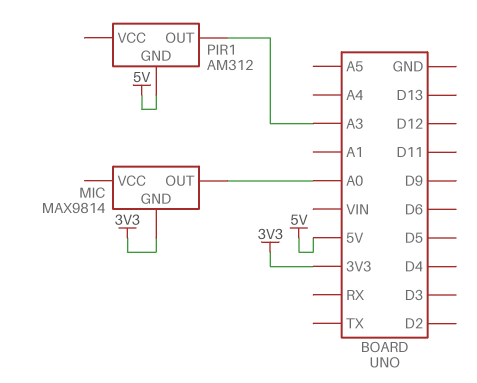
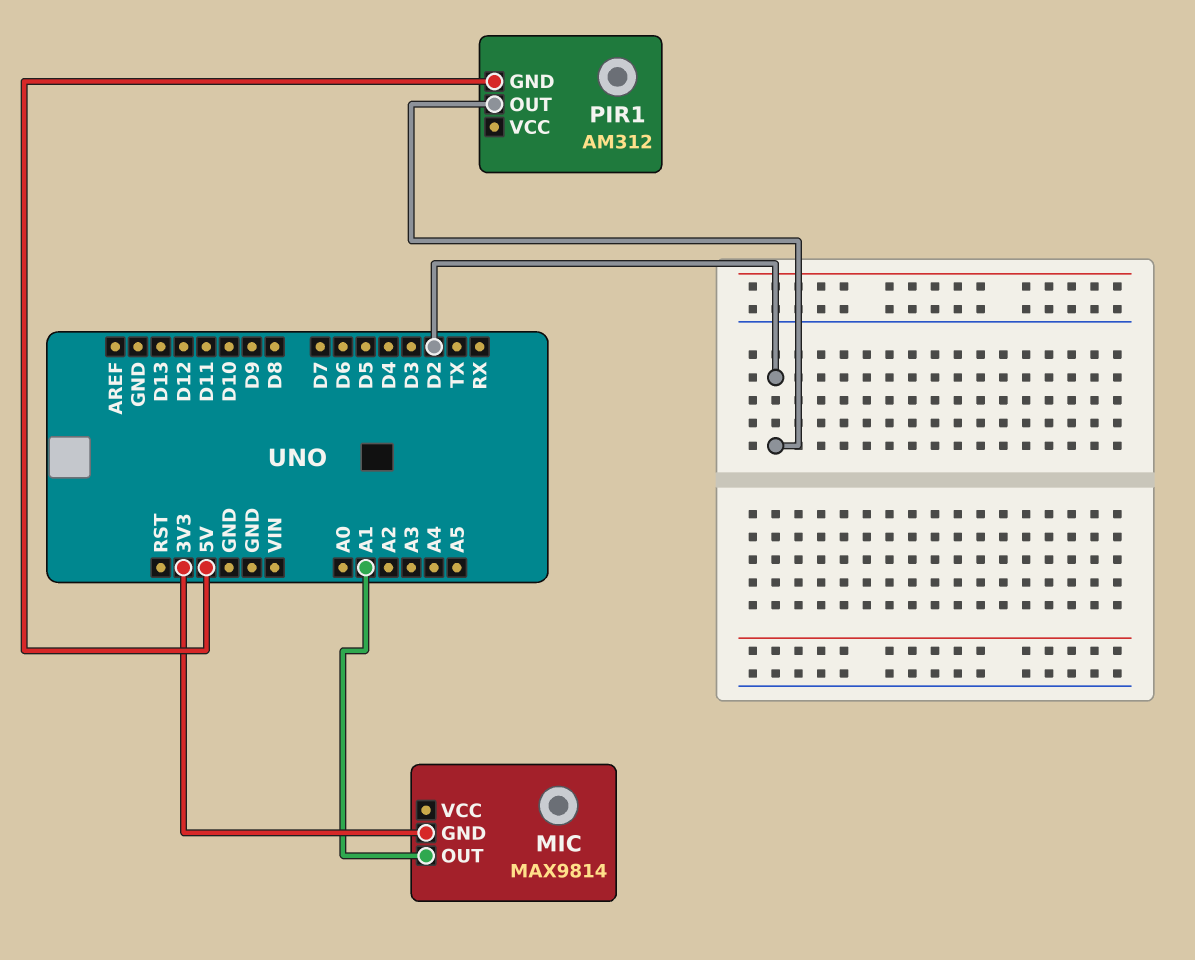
MIC pin OUT: A0 -> A1
PIR1 pin OUT: A3 -> D2

